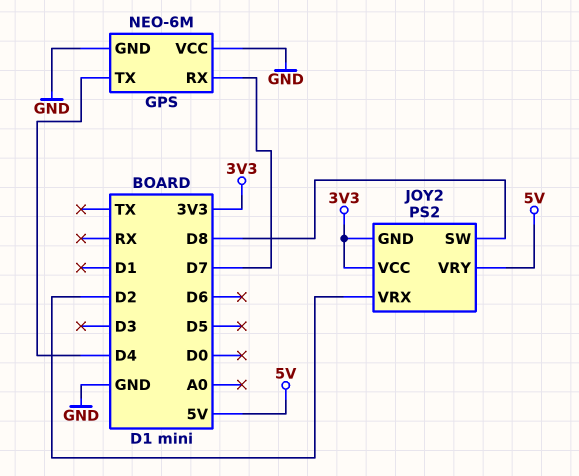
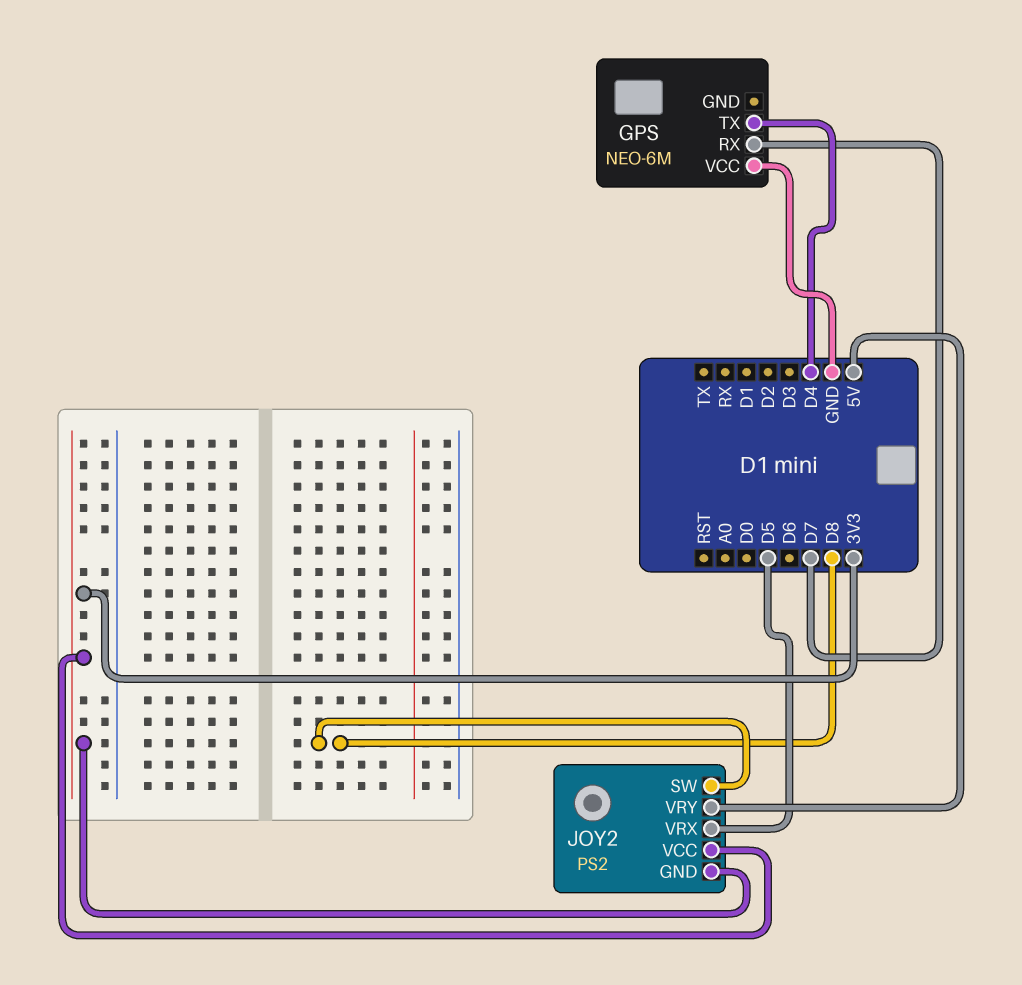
GPS pin GND: GND -> none
JOY2 pin VRX: D2 -> D5

